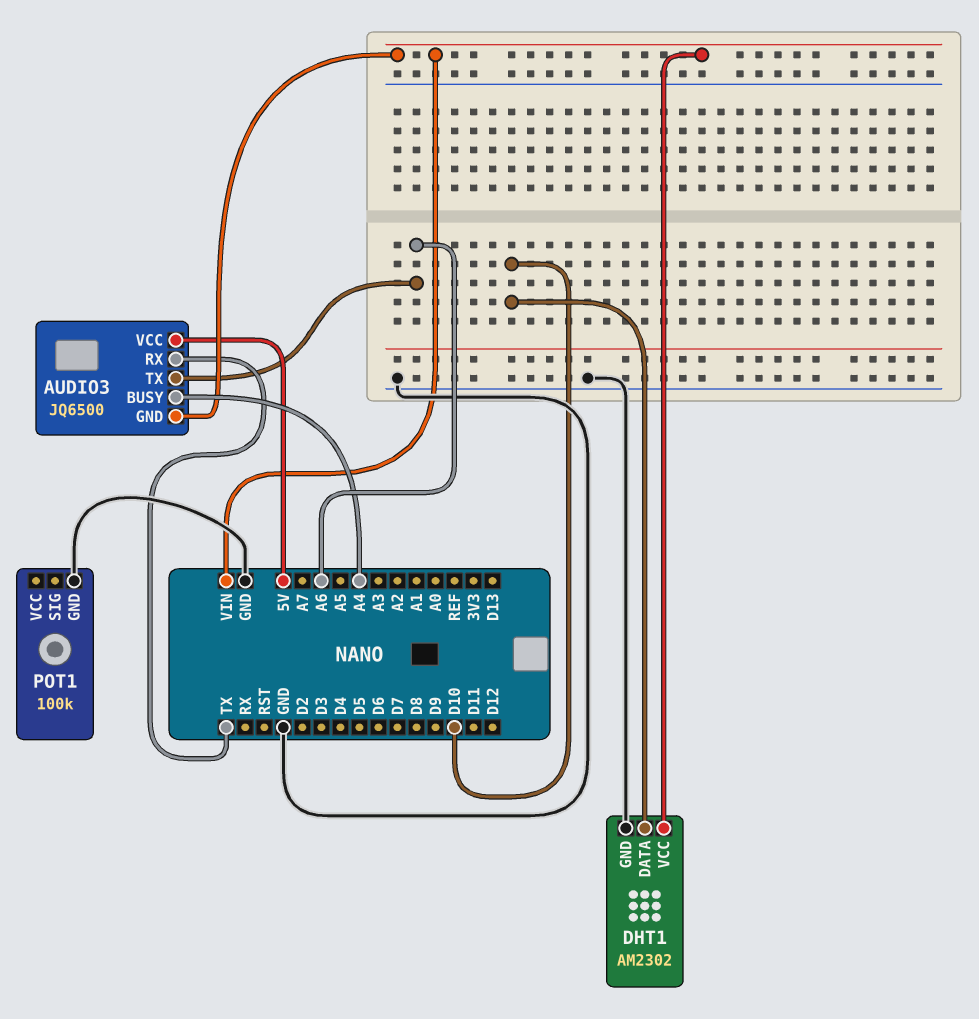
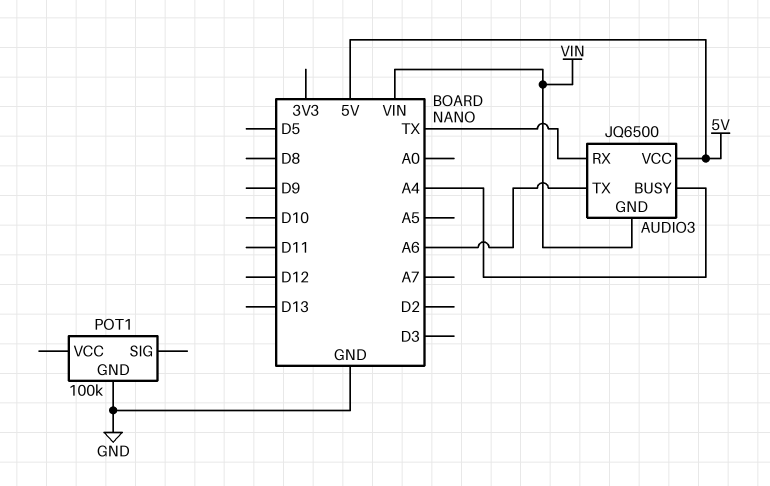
DHT1: AM2302 -> none
DHT1 pin DATA: D10 -> none
DHT1 pin GND: GND -> none
DHT1 pin VCC: VIN -> none

